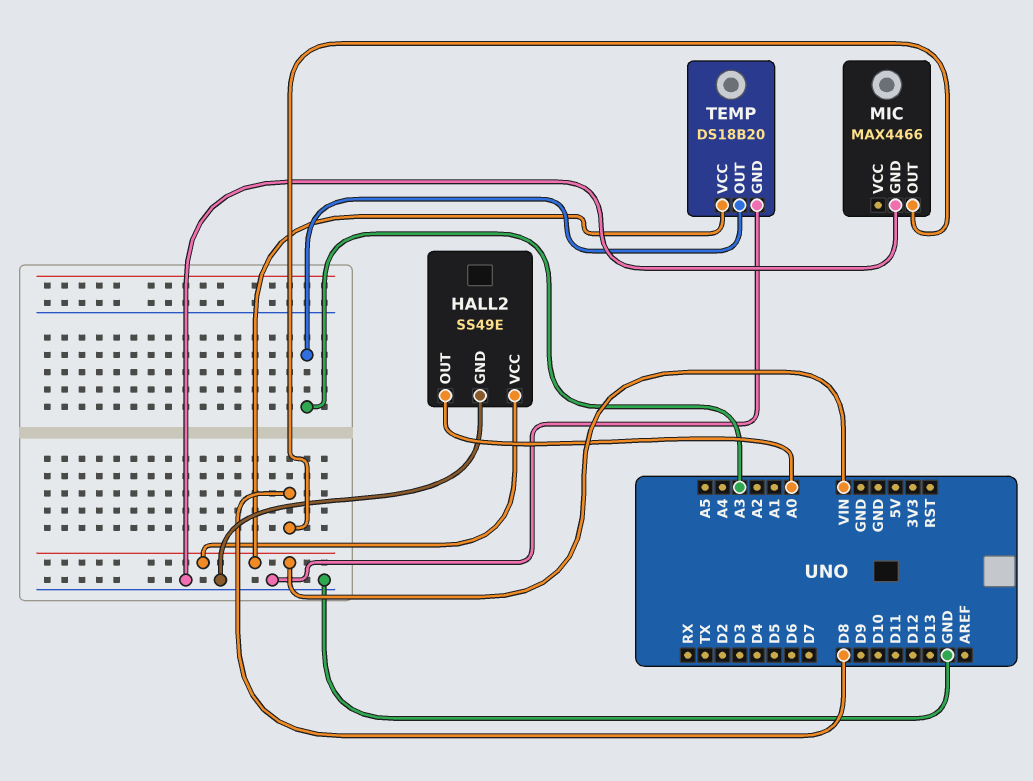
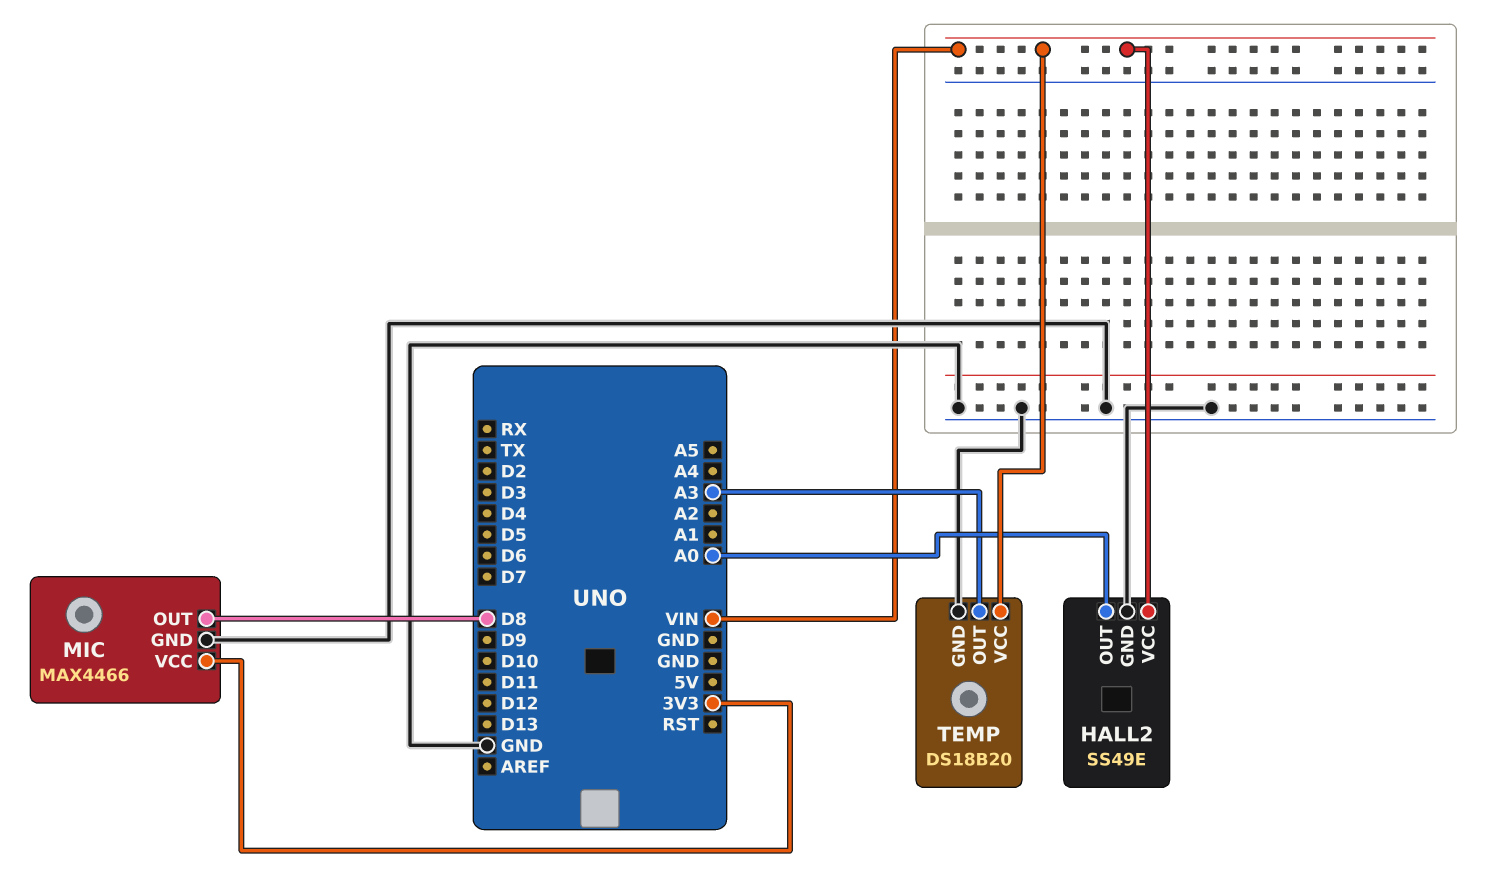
MIC pin VCC: none -> 3V3

